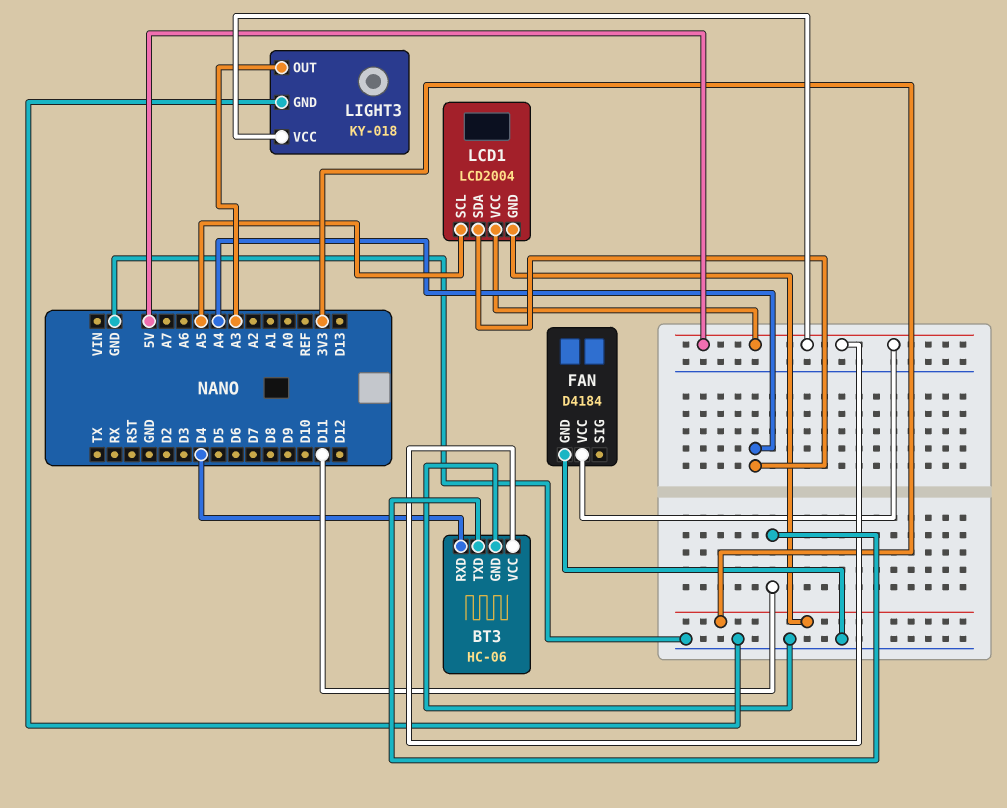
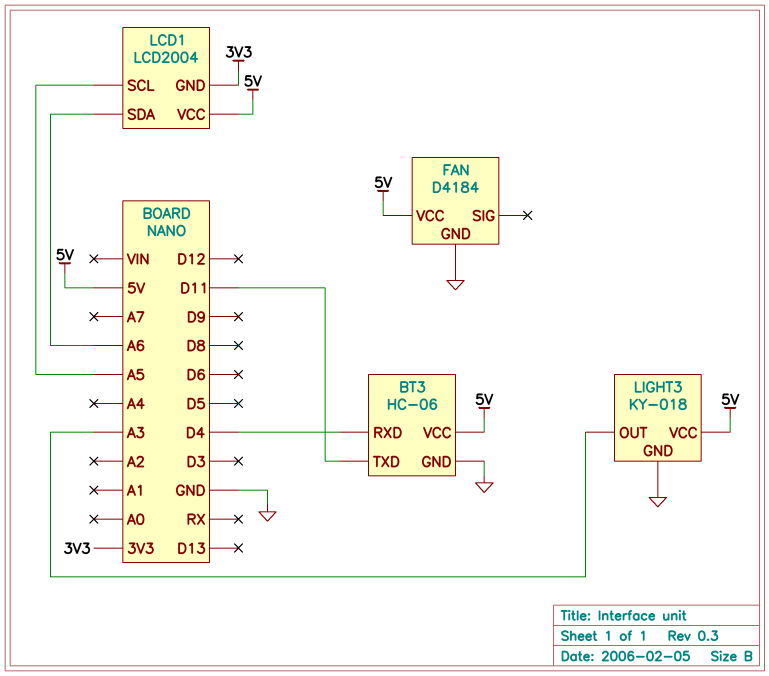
LCD1 pin SDA: A4 -> A6

